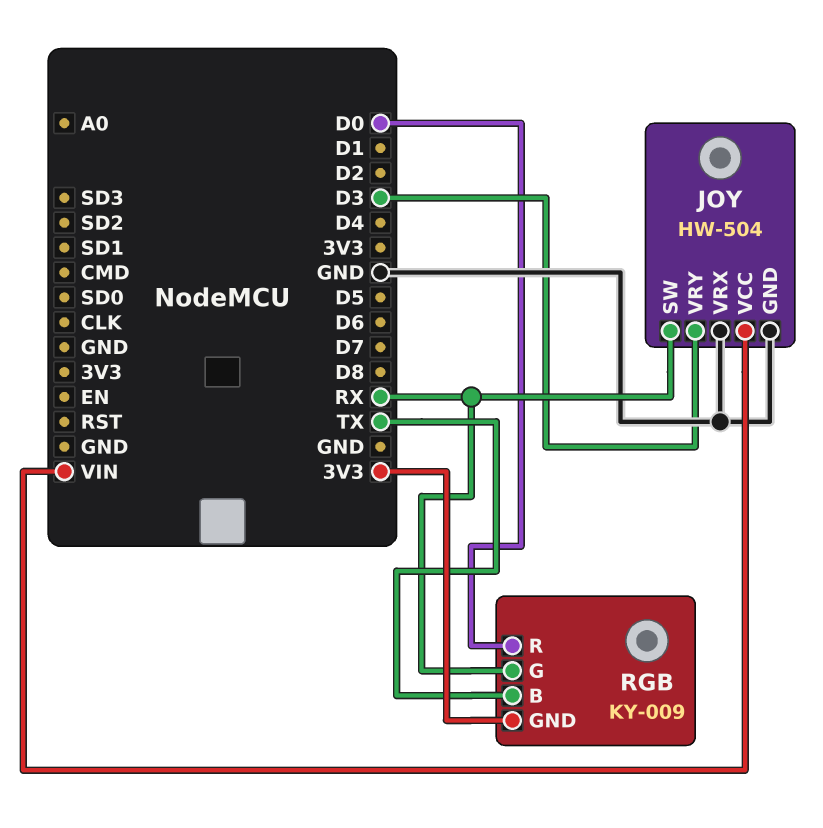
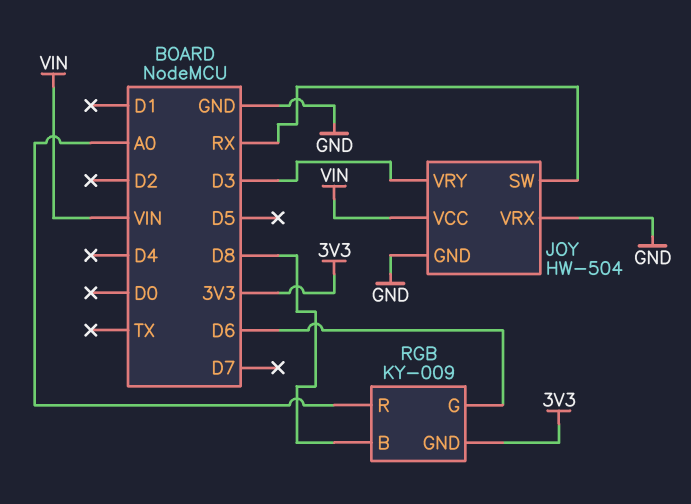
RGB pin B: TX -> D8
RGB pin G: RX -> D6
RGB pin R: D0 -> A0

